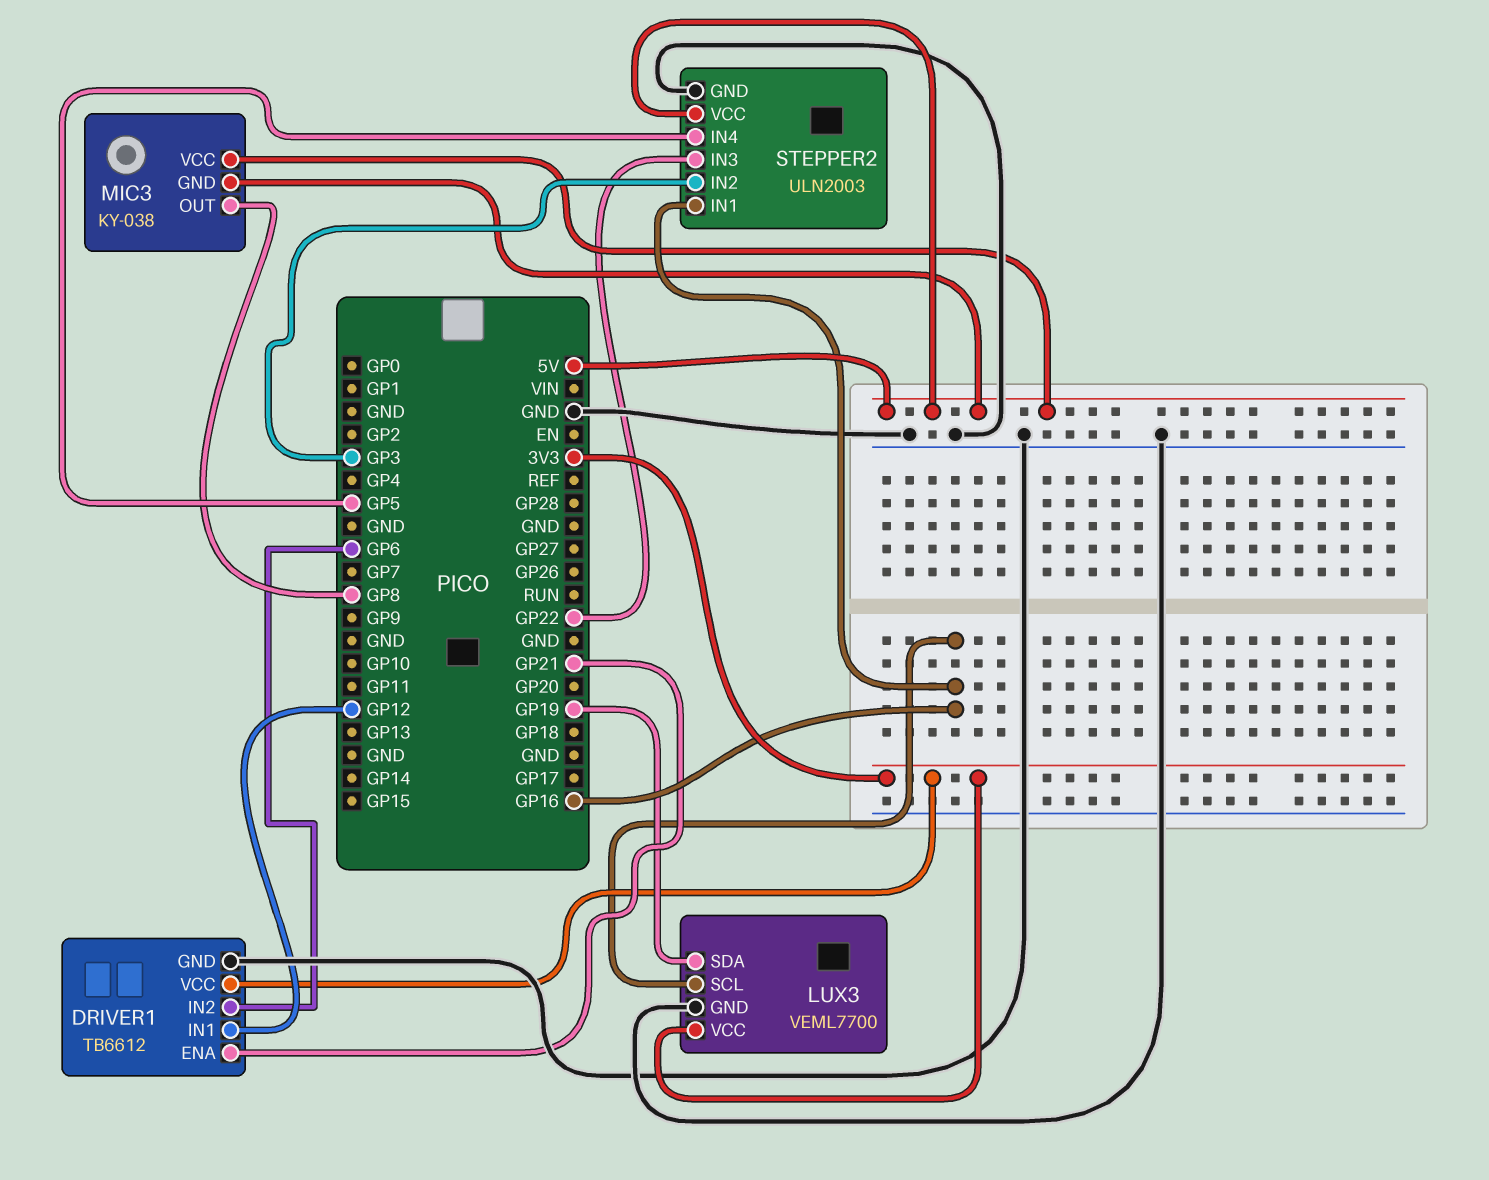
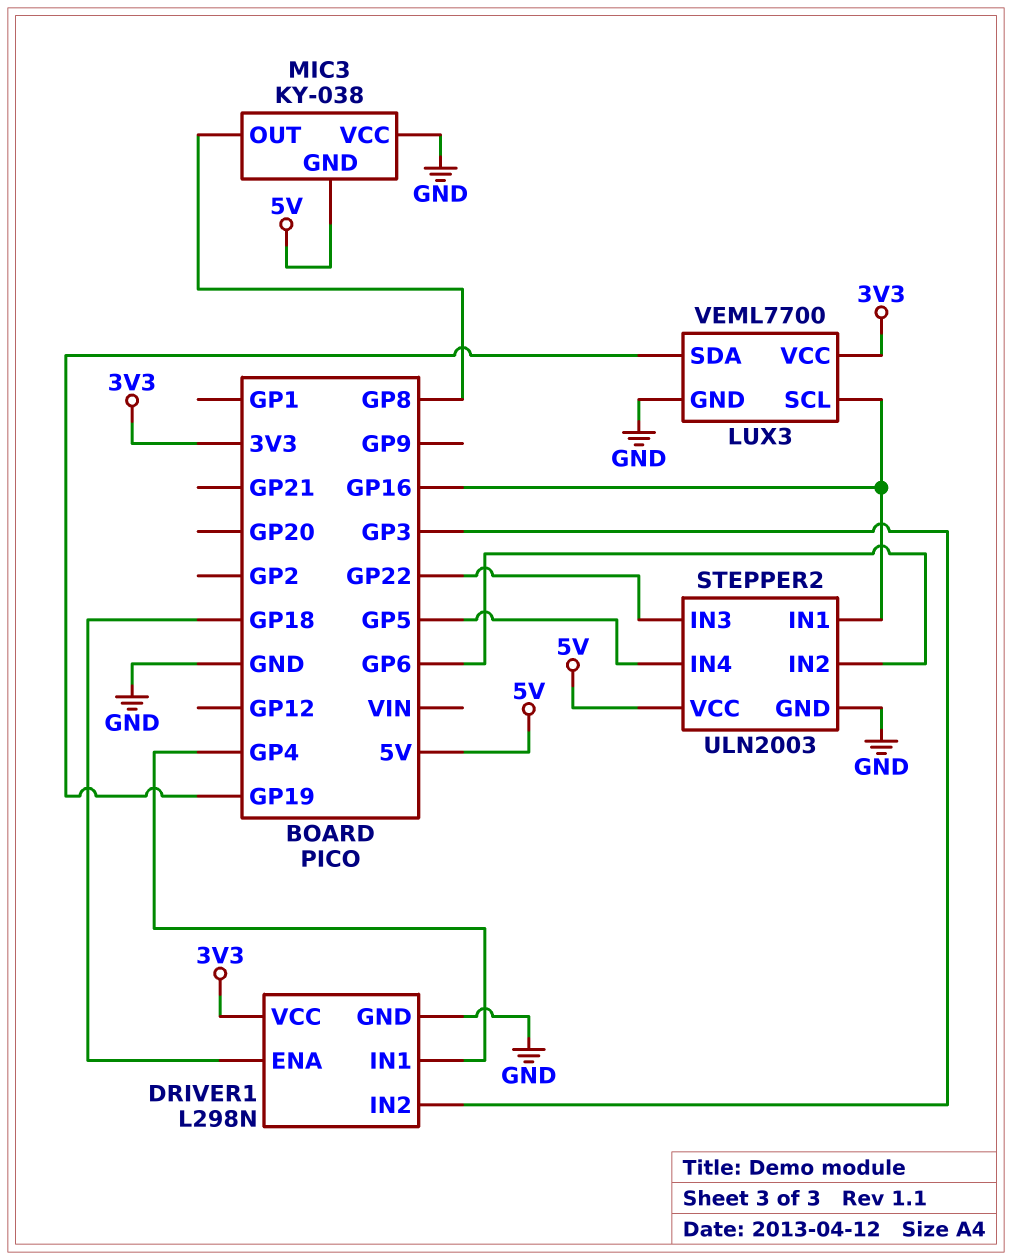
DRIVER1: TB6612 -> L298N
DRIVER1 pin ENA: GP21 -> GP18
DRIVER1 pin IN1: GP12 -> GP4
DRIVER1 pin IN2: GP6 -> GP3
MIC3 pin VCC: 5V -> GND
STEPPER2 pin IN2: GP3 -> GP6

